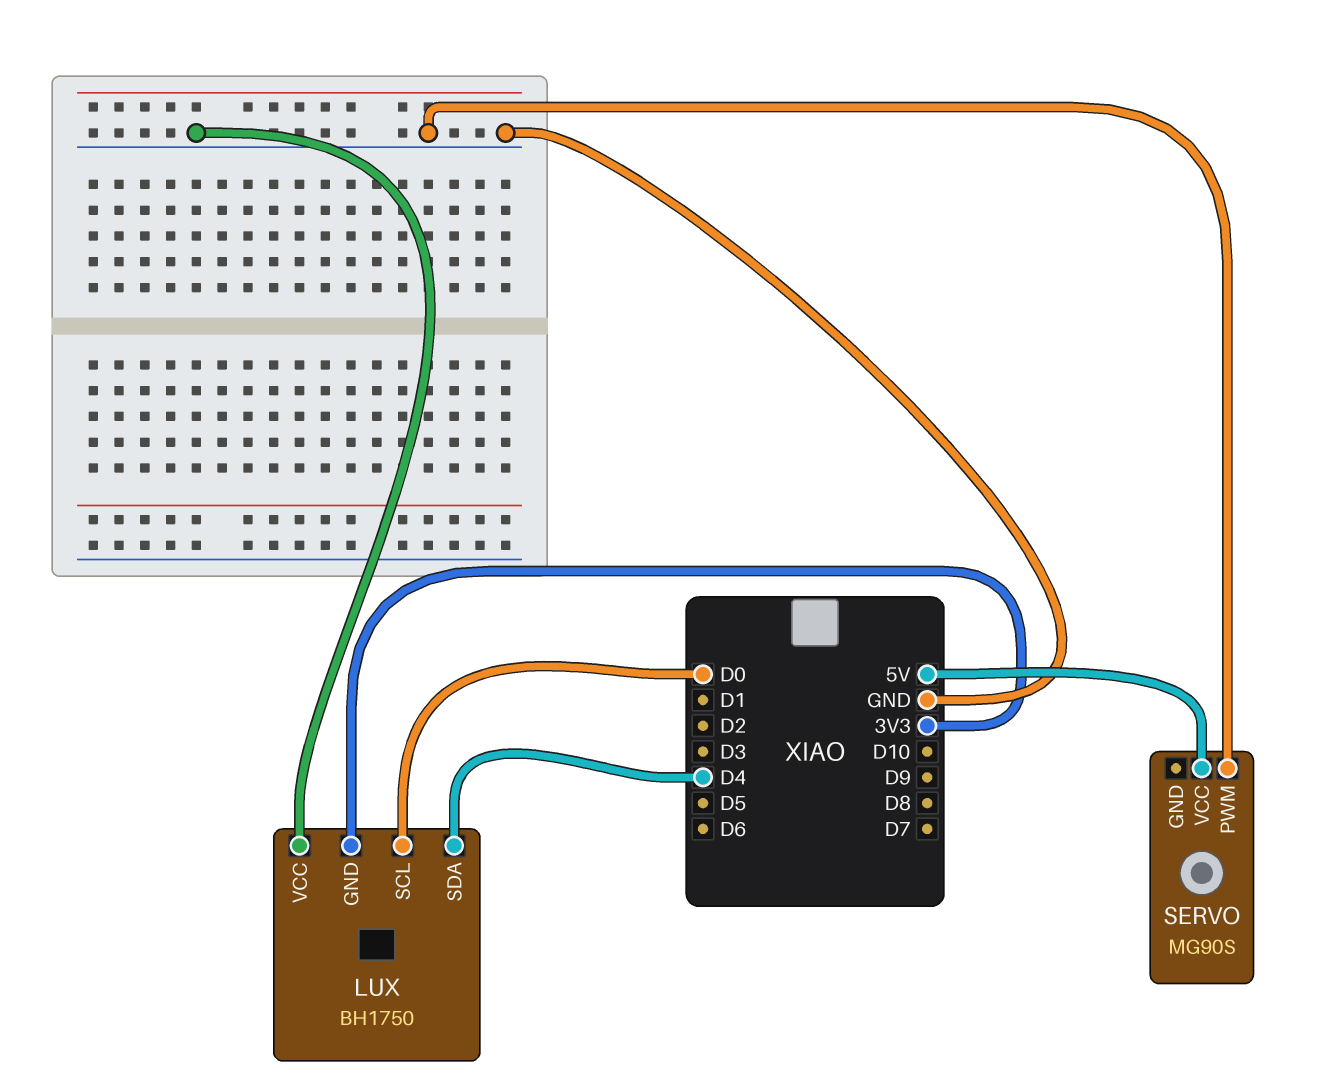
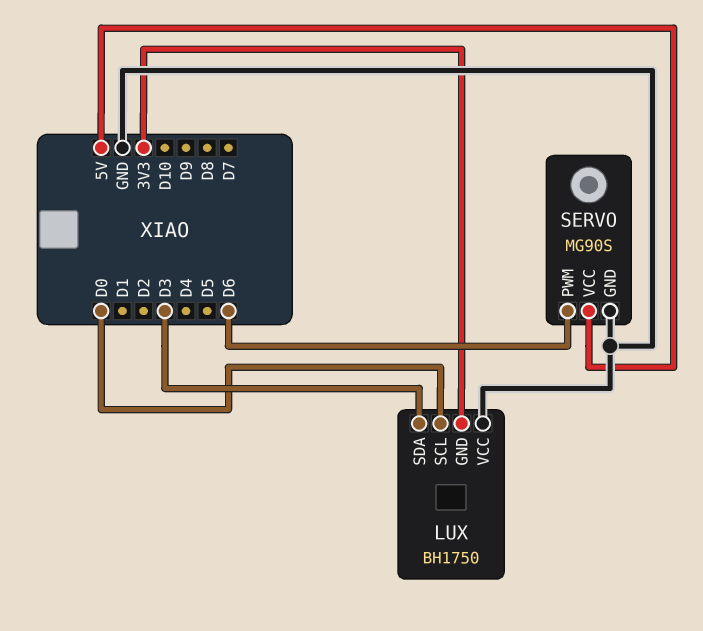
LUX pin SDA: D4 -> D3
SERVO pin GND: none -> GND
SERVO pin PWM: GND -> D6

